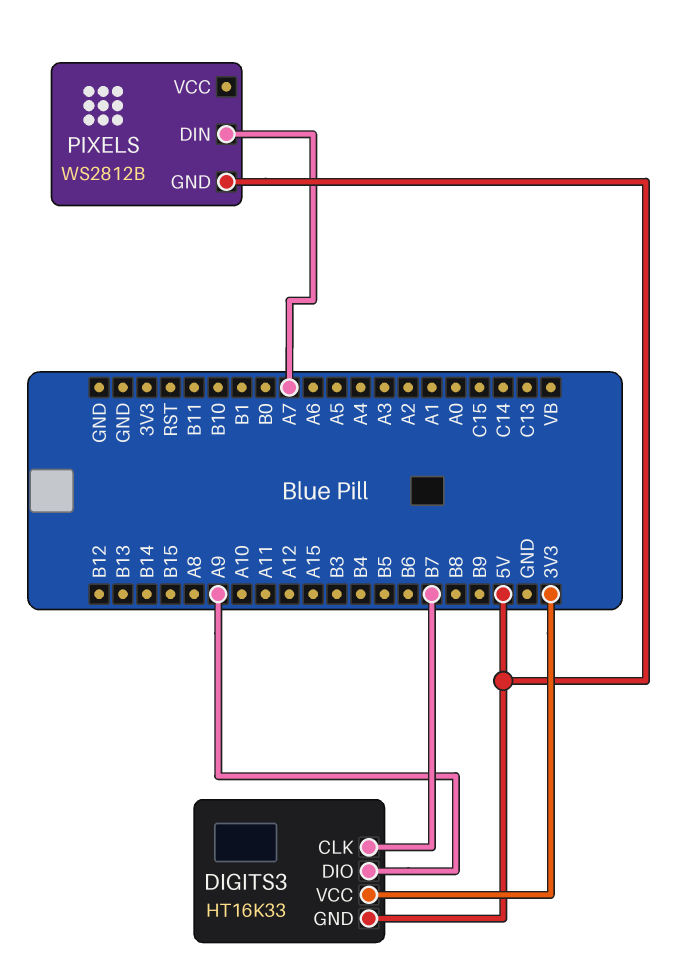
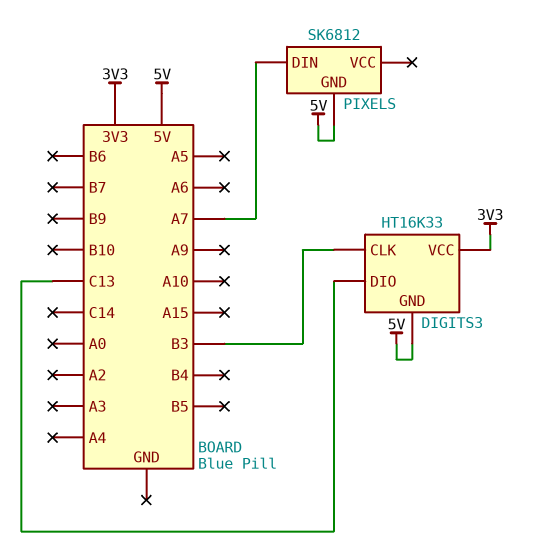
DIGITS3 pin CLK: B7 -> B3
DIGITS3 pin DIO: A9 -> C13
PIXELS: WS2812B -> SK6812

